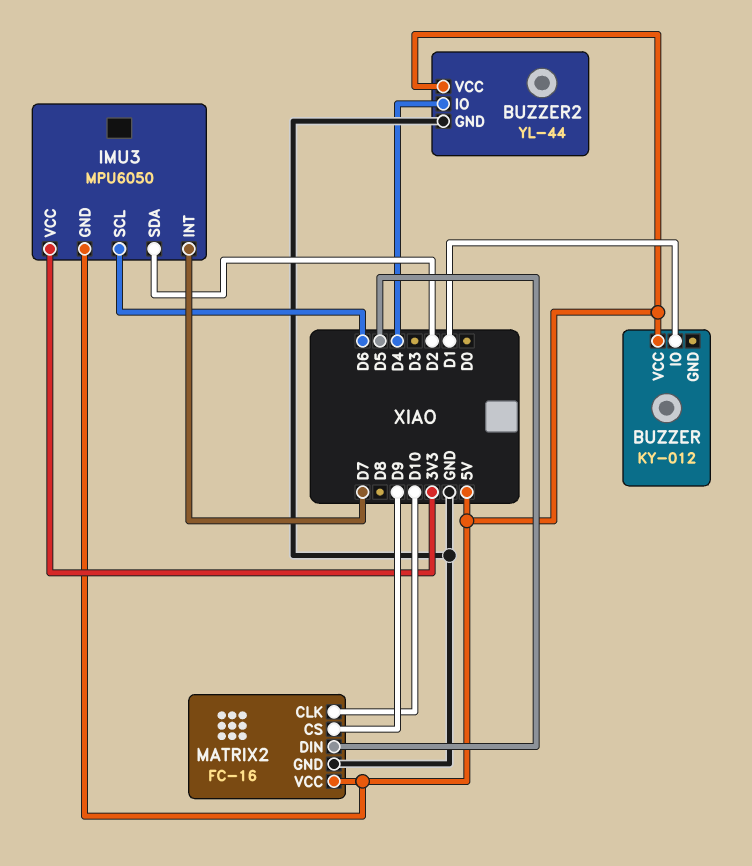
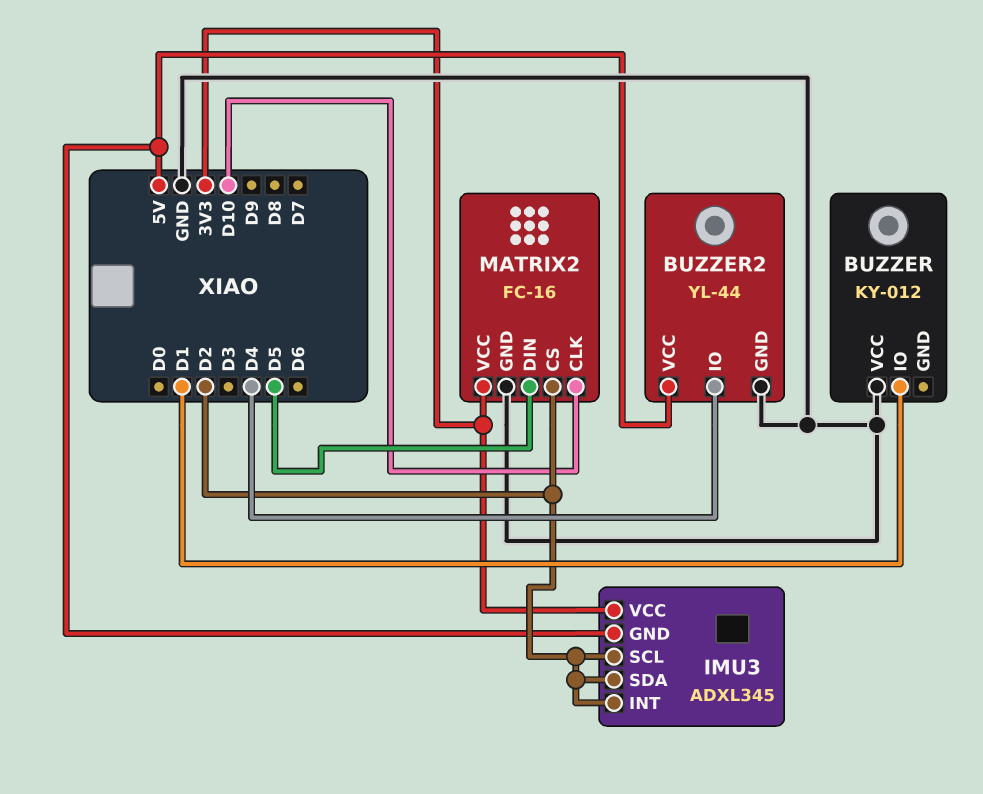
BUZZER pin VCC: 5V -> GND
IMU3: MPU6050 -> ADXL345
IMU3 pin INT: D7 -> D2
IMU3 pin SCL: D6 -> D2
MATRIX2 pin CS: D9 -> D2
MATRIX2 pin VCC: 5V -> 3V3

